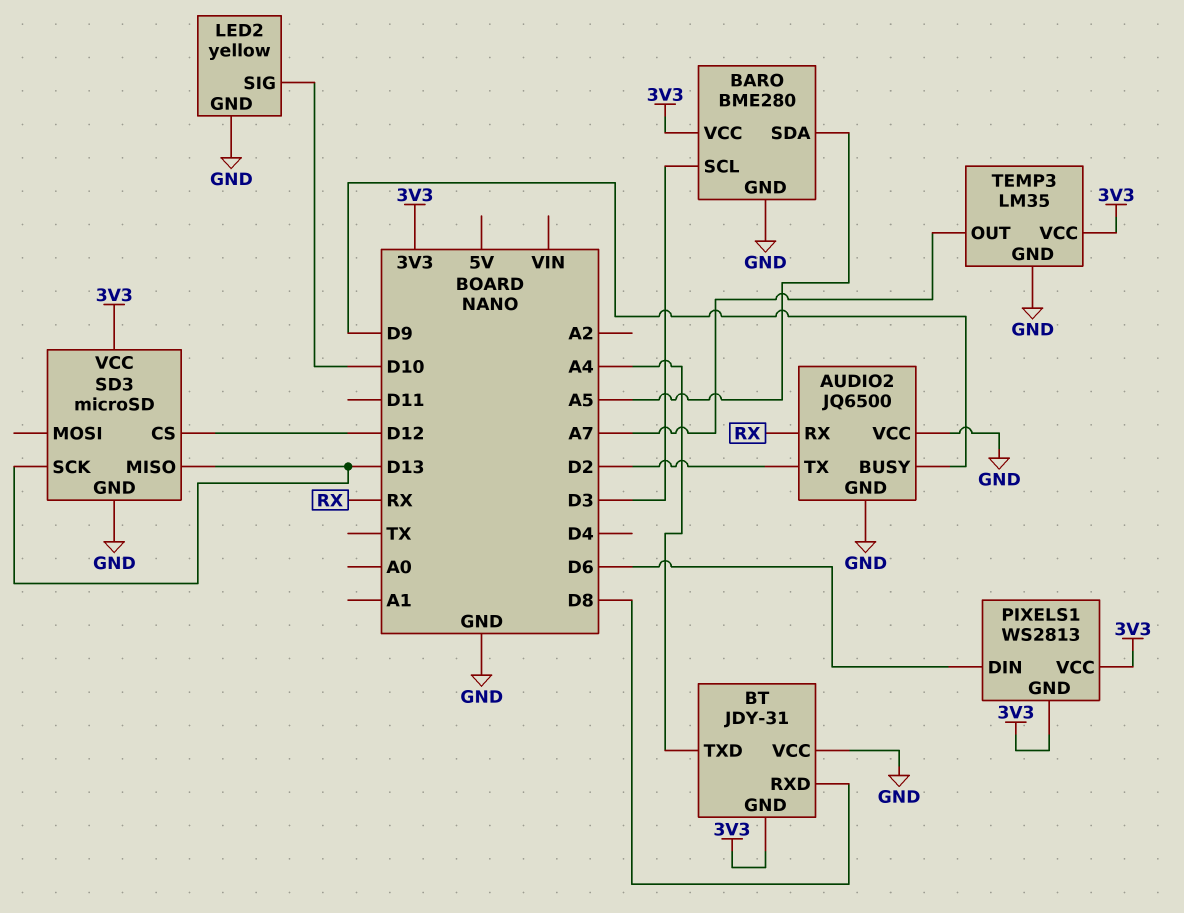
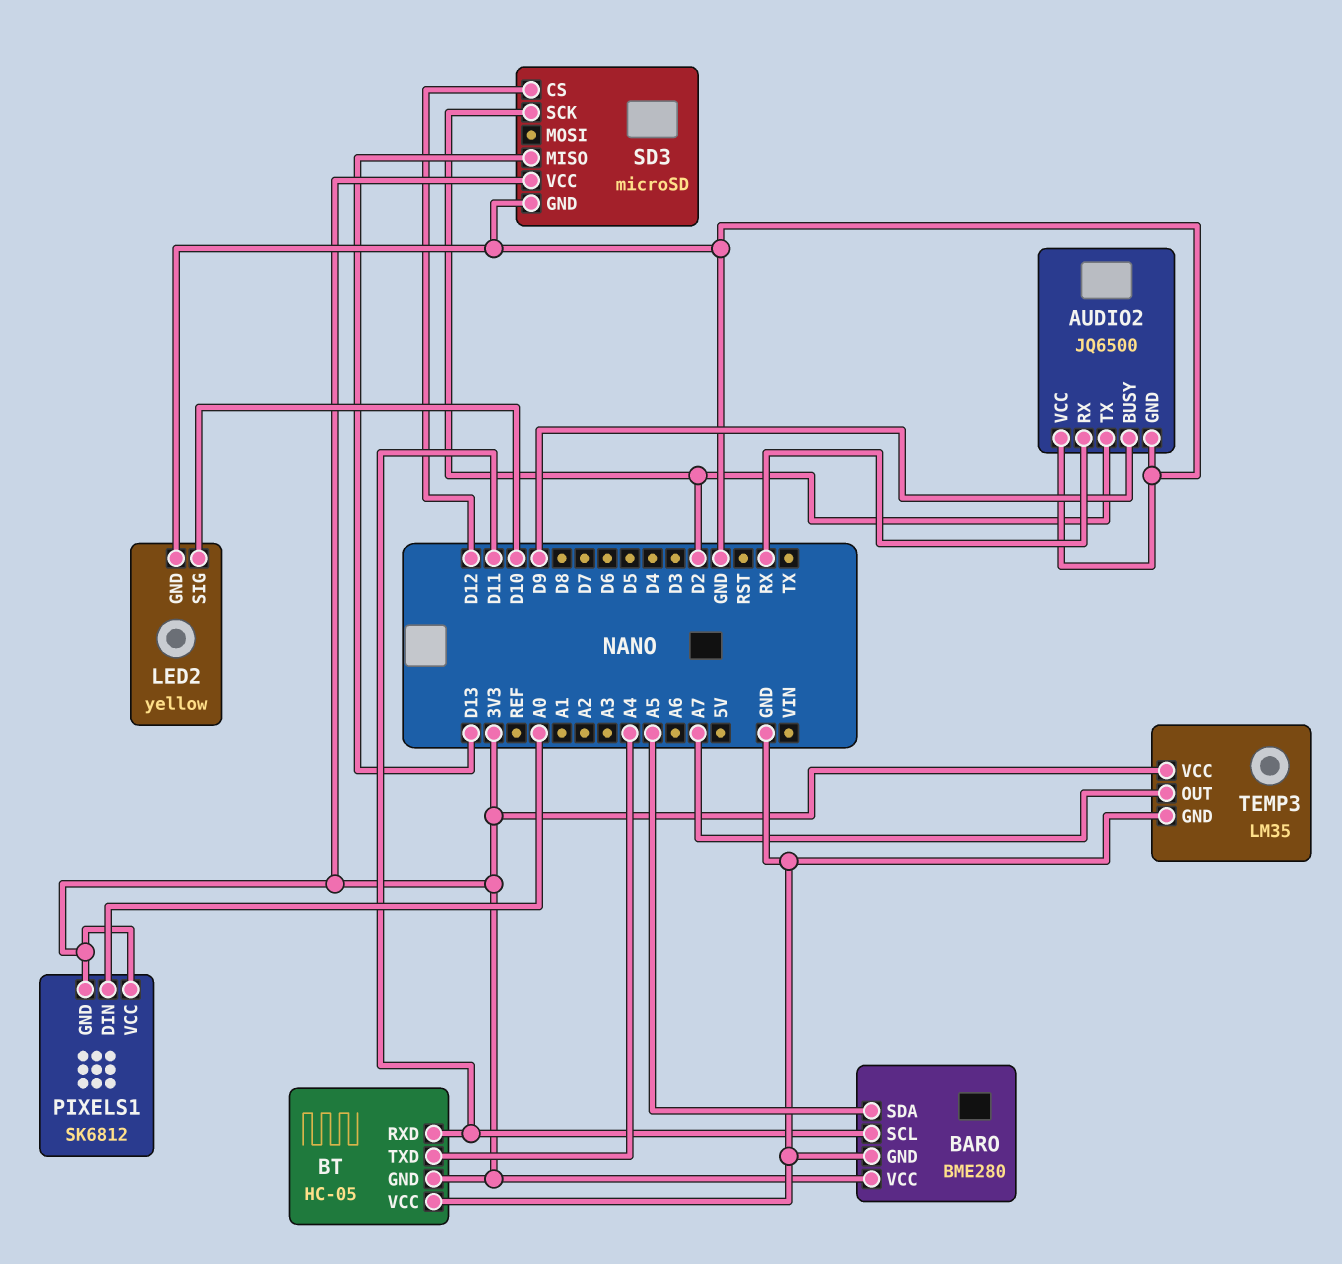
BARO pin SCL: D3 -> D11
BT: JDY-31 -> HC-05
BT pin RXD: D8 -> D11
PIXELS1: WS2813 -> SK6812
PIXELS1 pin DIN: D6 -> A0
SD3 pin SCK: D13 -> D2

